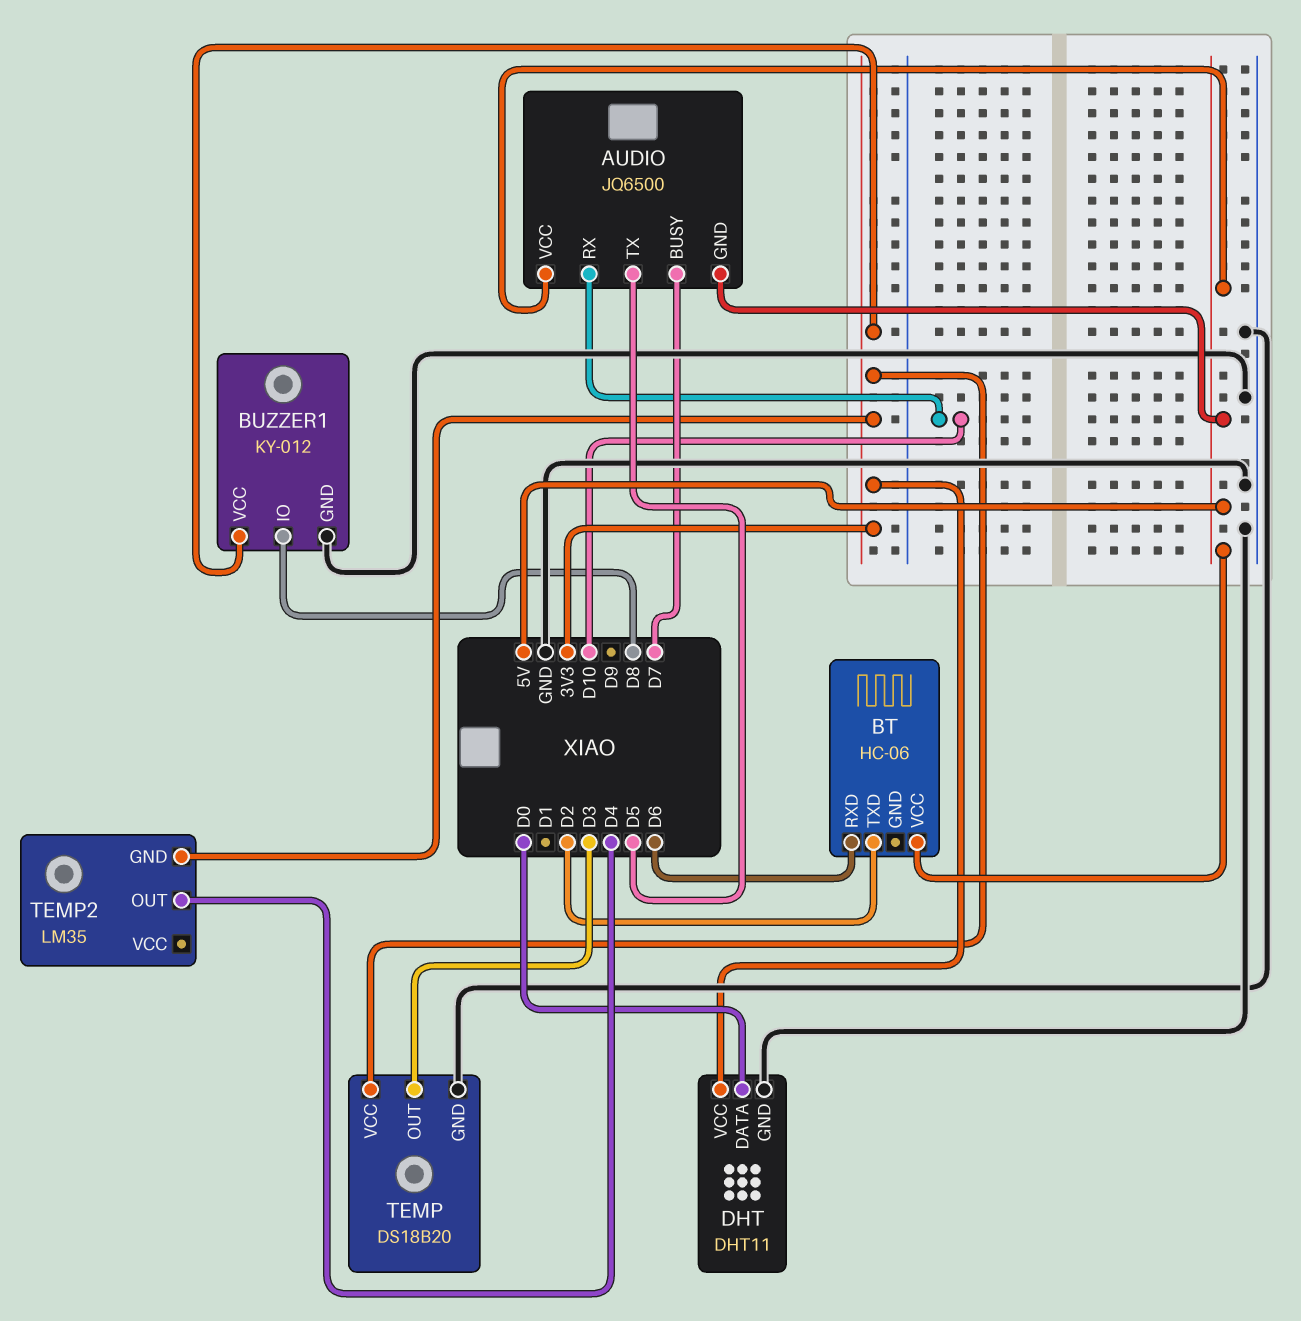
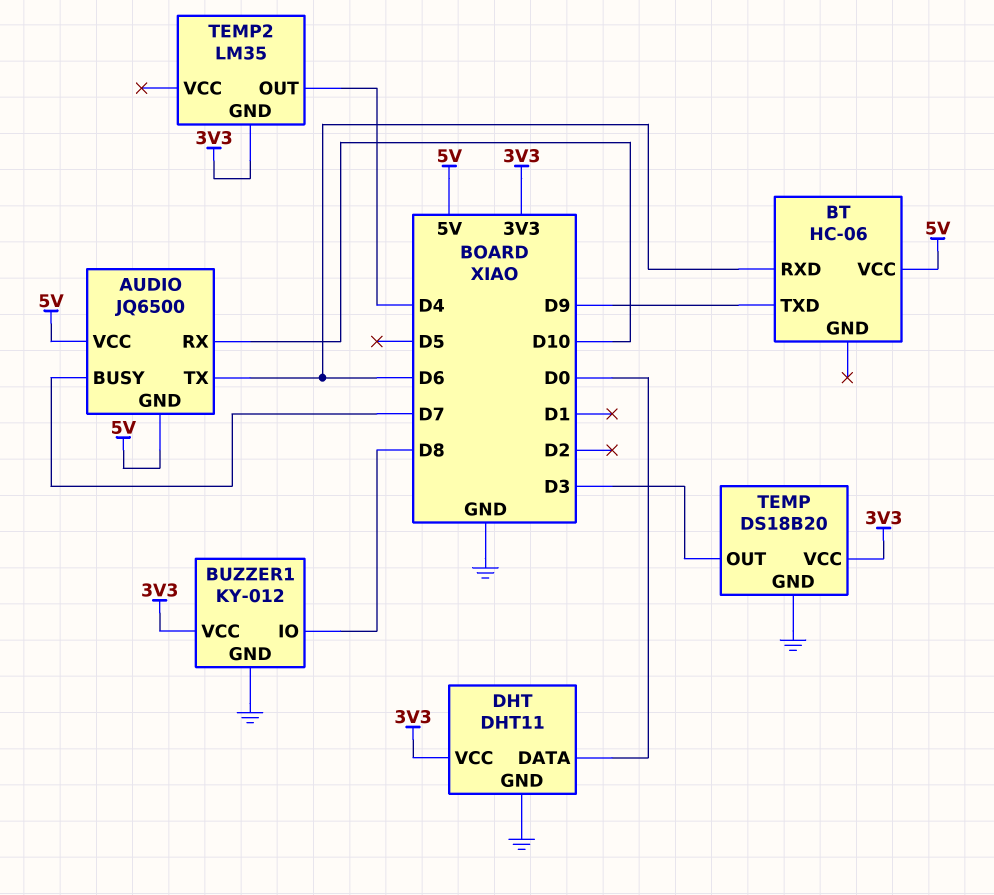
AUDIO pin TX: D5 -> D6
BT pin TXD: D2 -> D9

